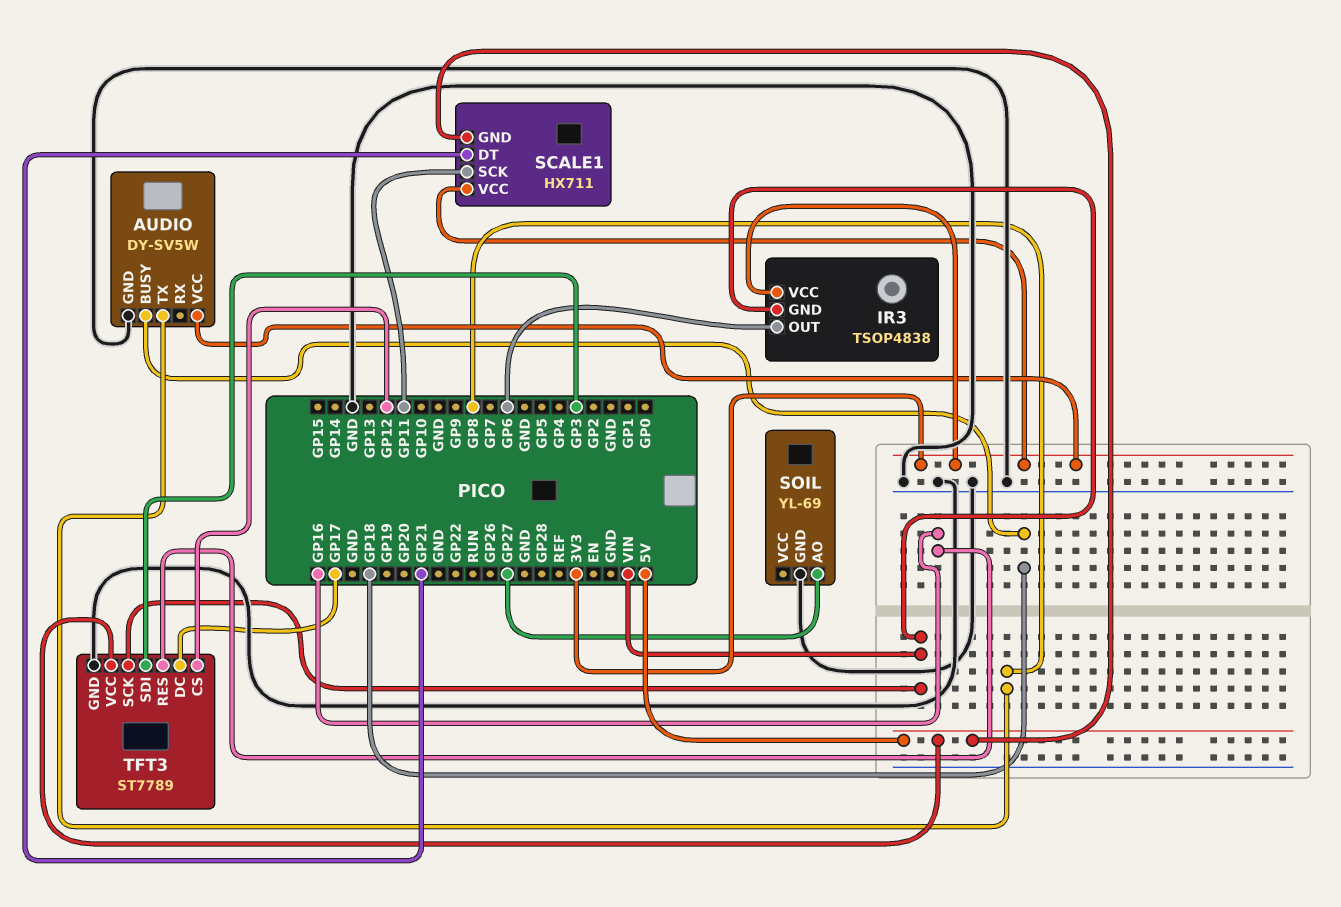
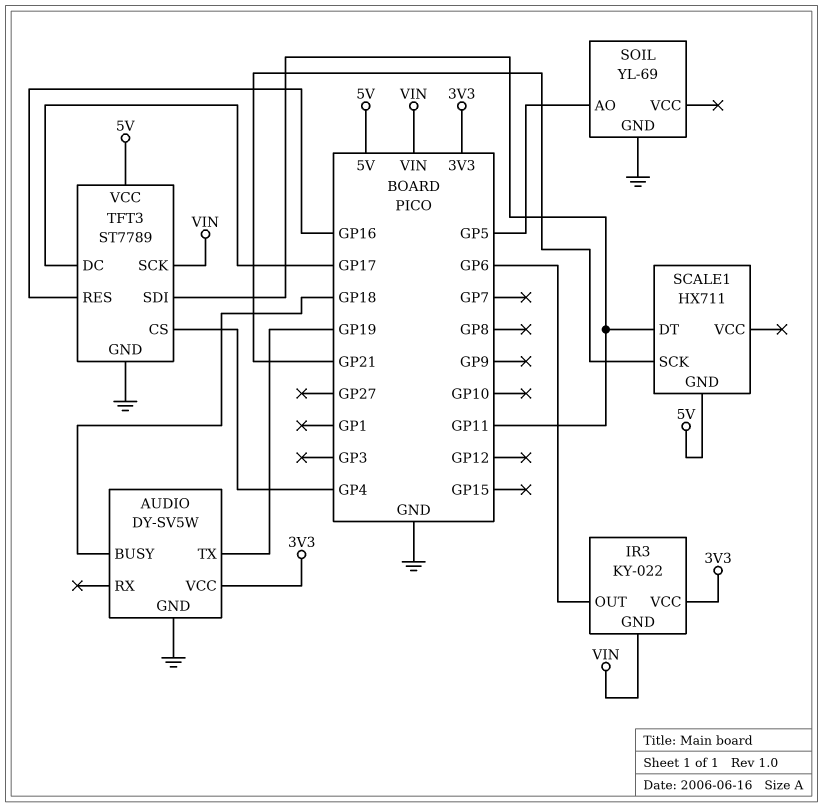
AUDIO pin TX: GP8 -> GP19
IR3: TSOP4838 -> KY-022
SCALE1 pin DT: GP21 -> GP11
SCALE1 pin SCK: GP11 -> GP21
SCALE1 pin VCC: 3V3 -> none
SOIL pin AO: GP27 -> GP5
TFT3 pin CS: GP12 -> GP4
TFT3 pin SDI: GP3 -> GP11

